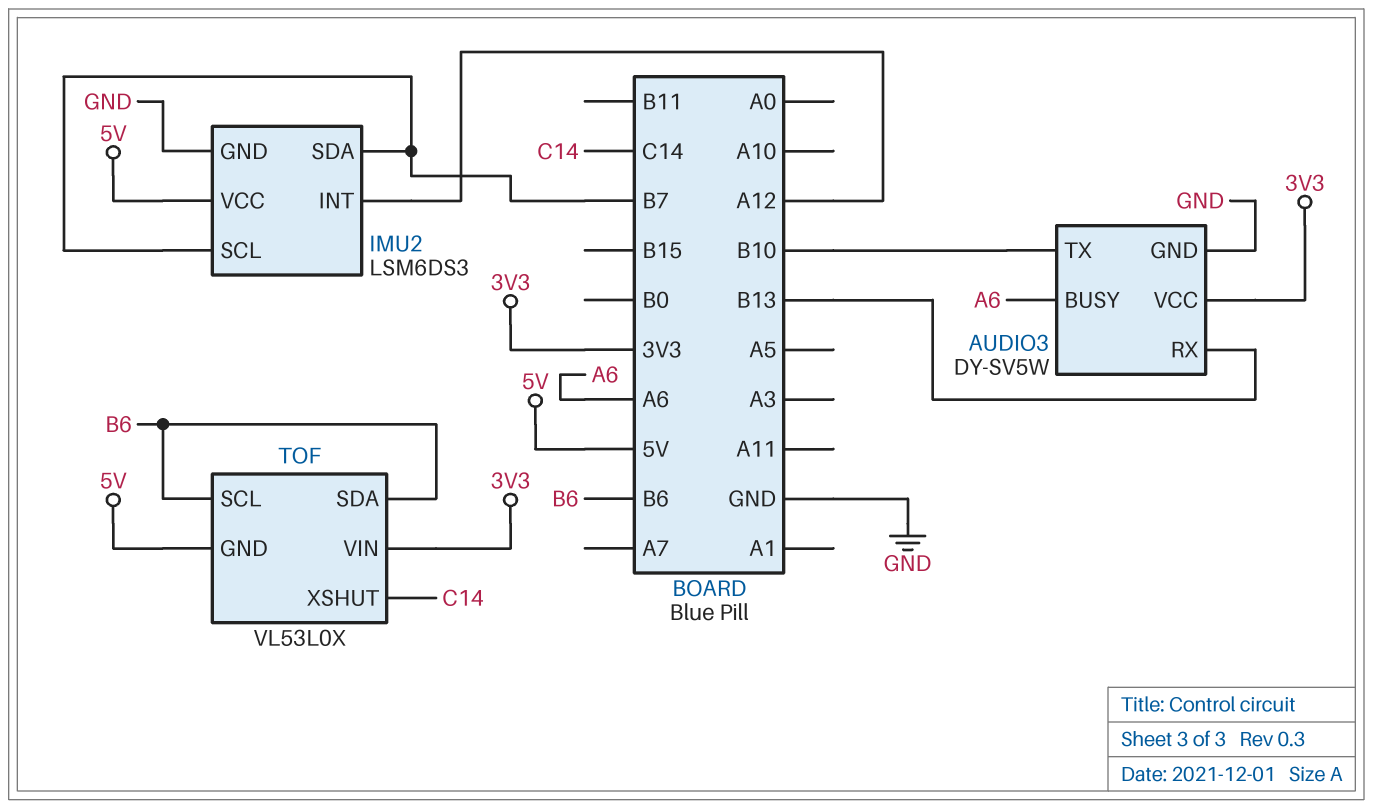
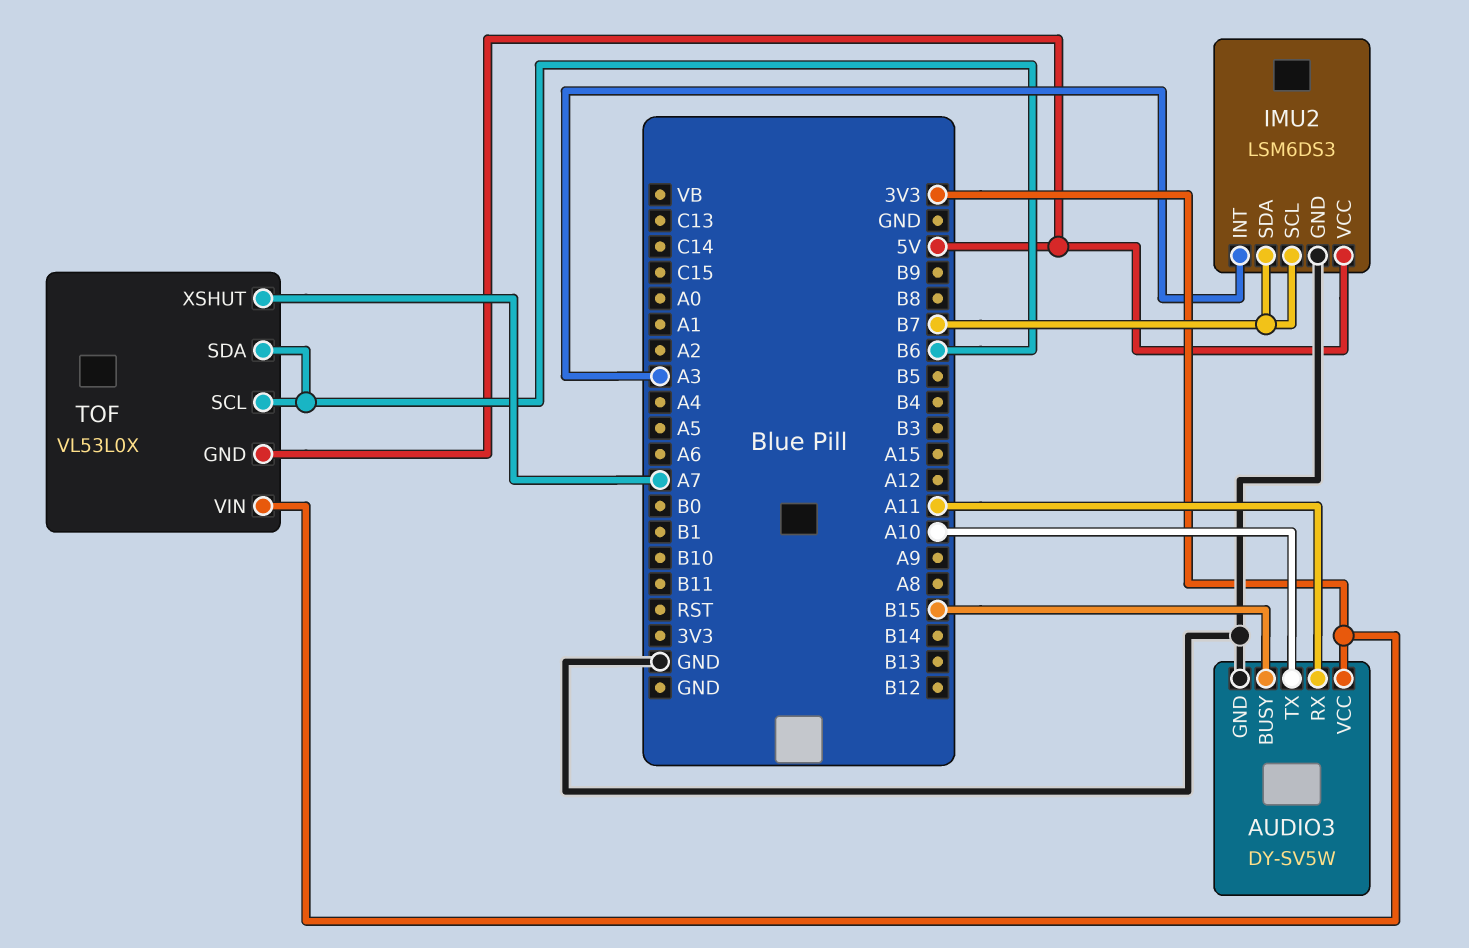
AUDIO3 pin BUSY: A6 -> B15
AUDIO3 pin RX: B13 -> A11
AUDIO3 pin TX: B10 -> A10
IMU2 pin INT: A12 -> A3
TOF pin XSHUT: C14 -> A7

